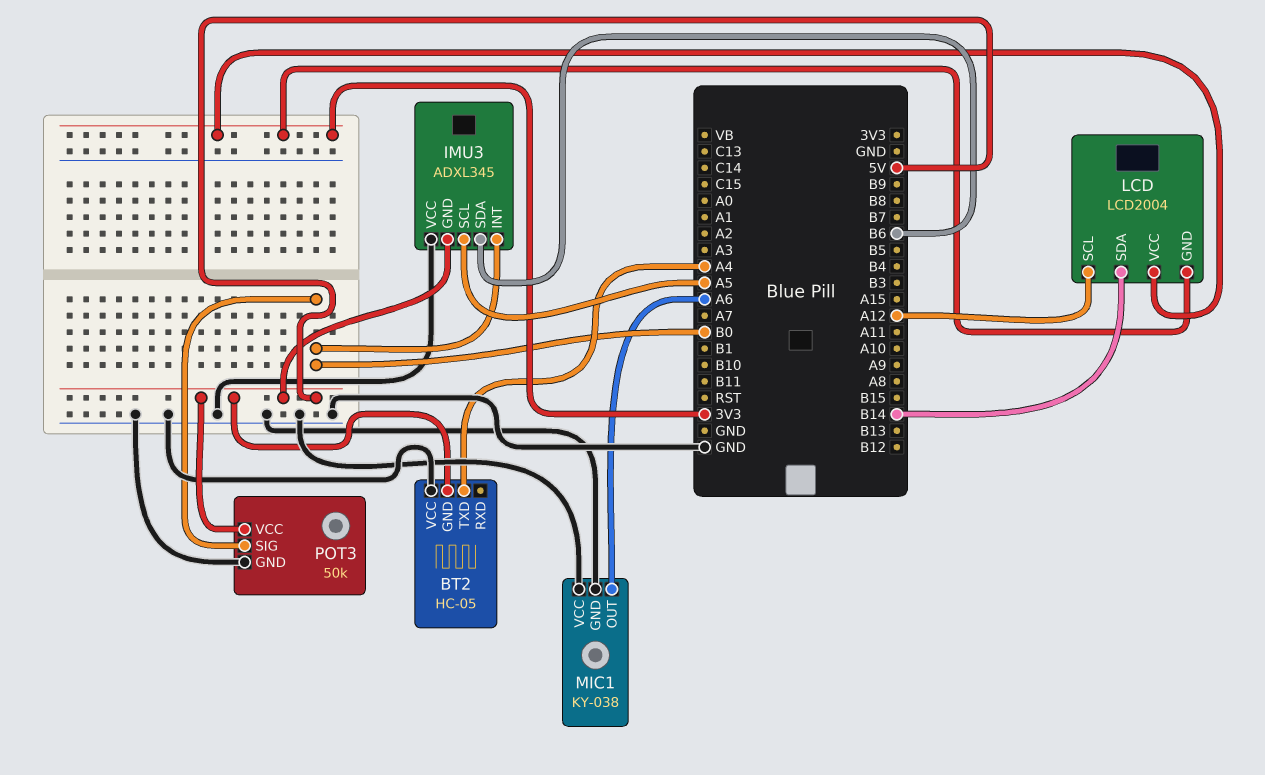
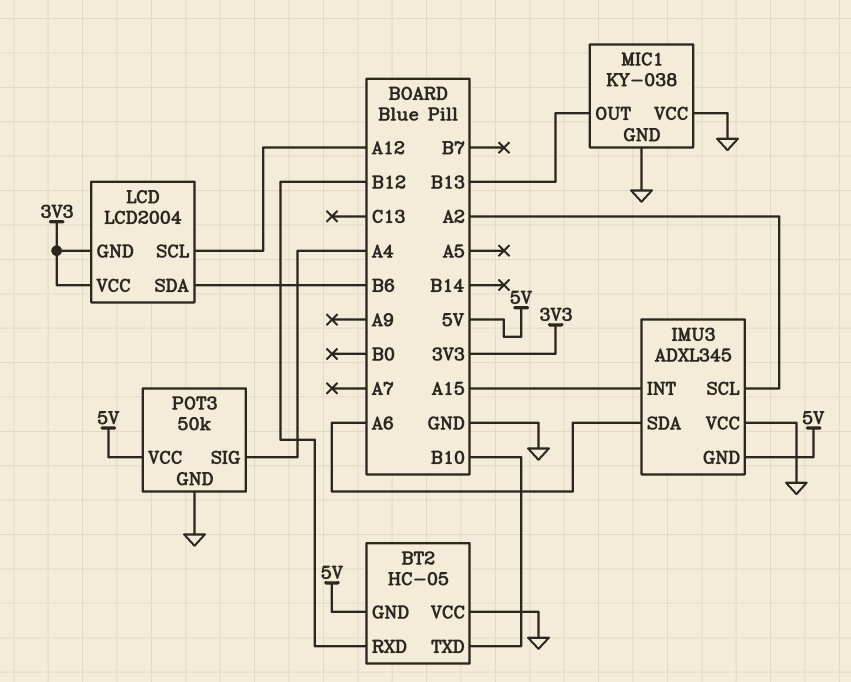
BT2 pin RXD: none -> B12
BT2 pin TXD: A4 -> B10
IMU3 pin INT: B0 -> A15
IMU3 pin SCL: A5 -> A2
IMU3 pin SDA: B6 -> A6
LCD pin SDA: B14 -> B6
MIC1 pin OUT: A6 -> B13
POT3 pin SIG: B0 -> A4

